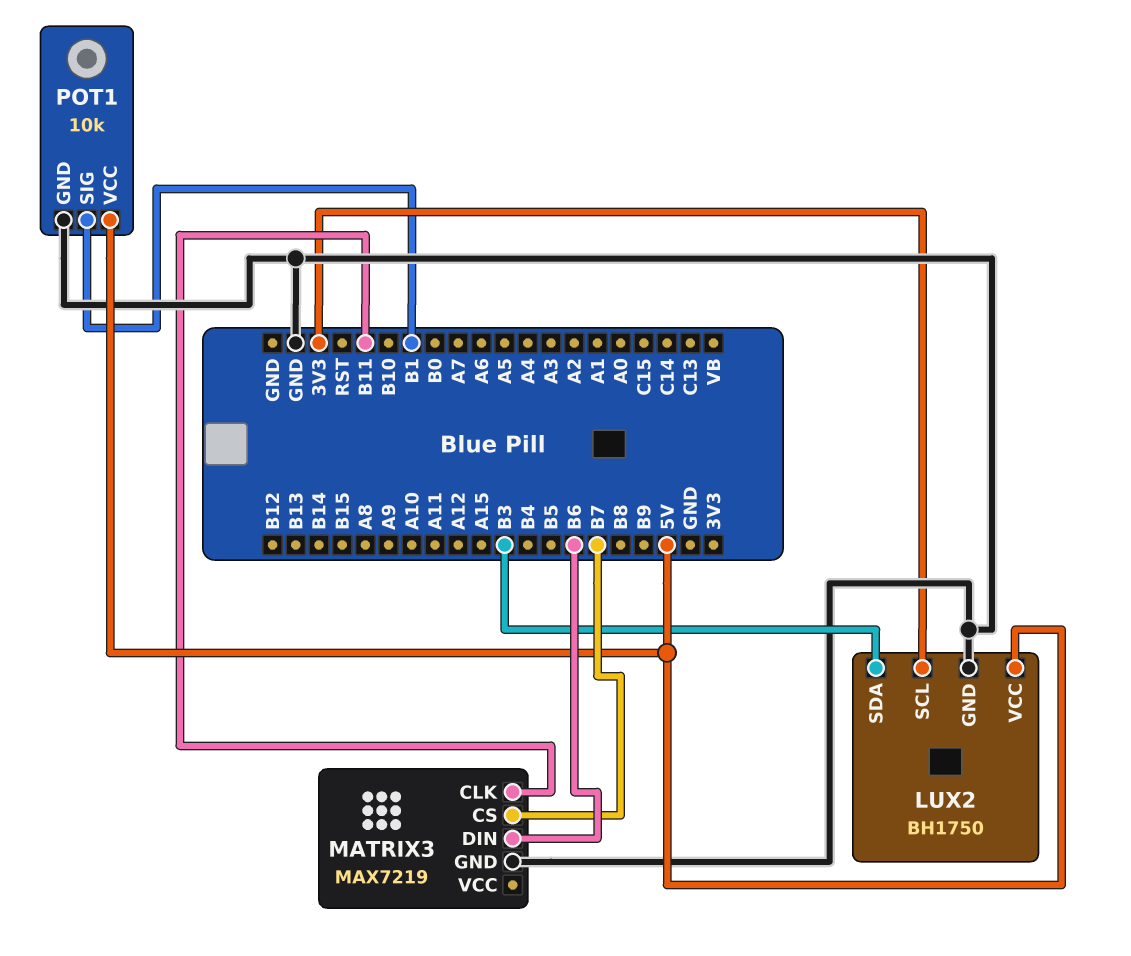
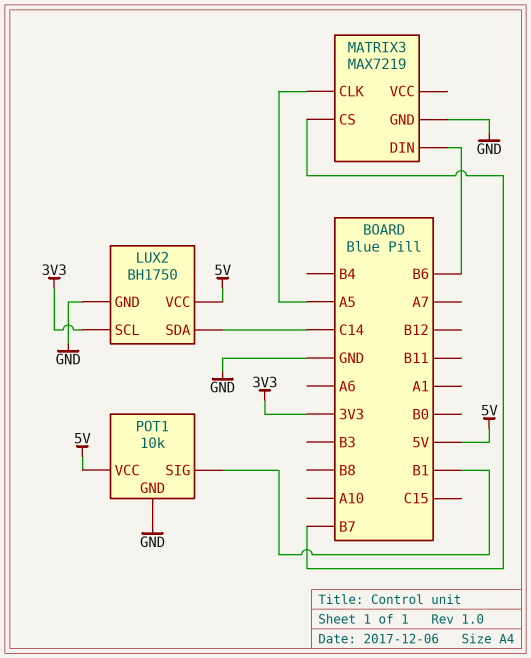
LUX2 pin SDA: B3 -> C14
MATRIX3 pin CLK: B11 -> A5

